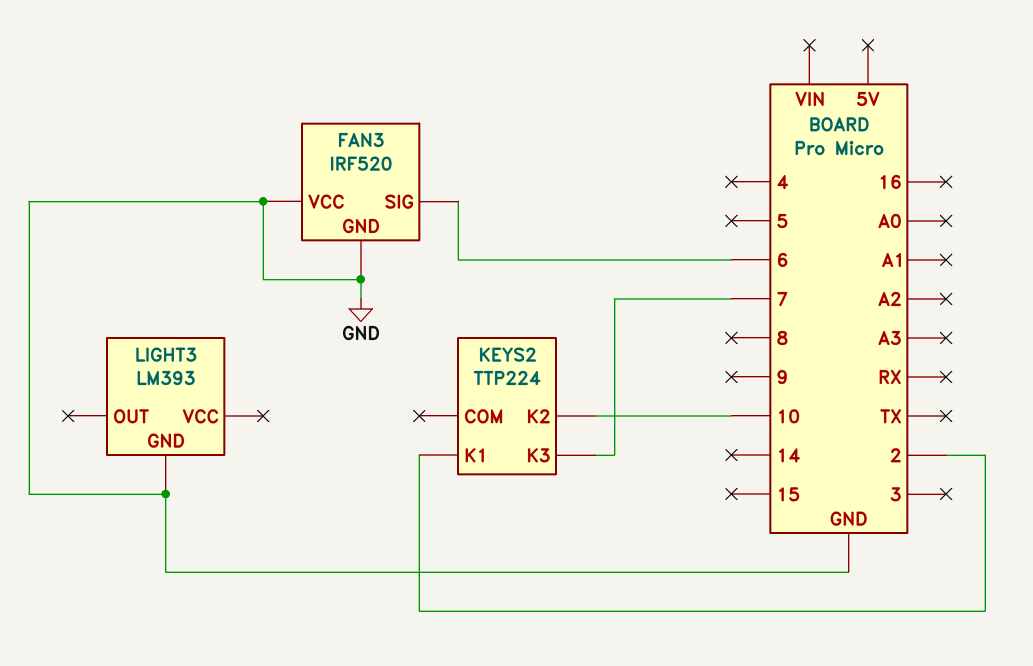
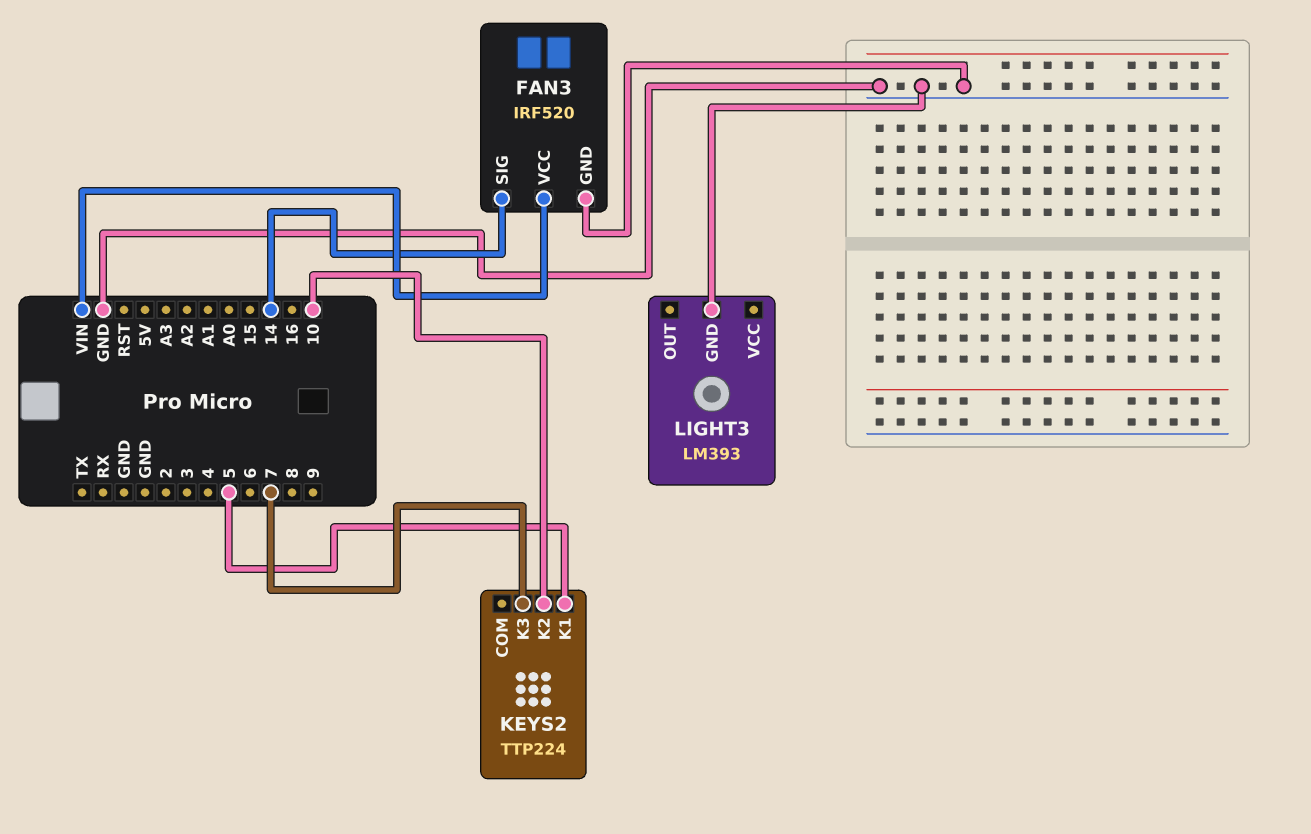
FAN3 pin SIG: 6 -> 14
FAN3 pin VCC: GND -> VIN
KEYS2 pin K1: 2 -> 5

